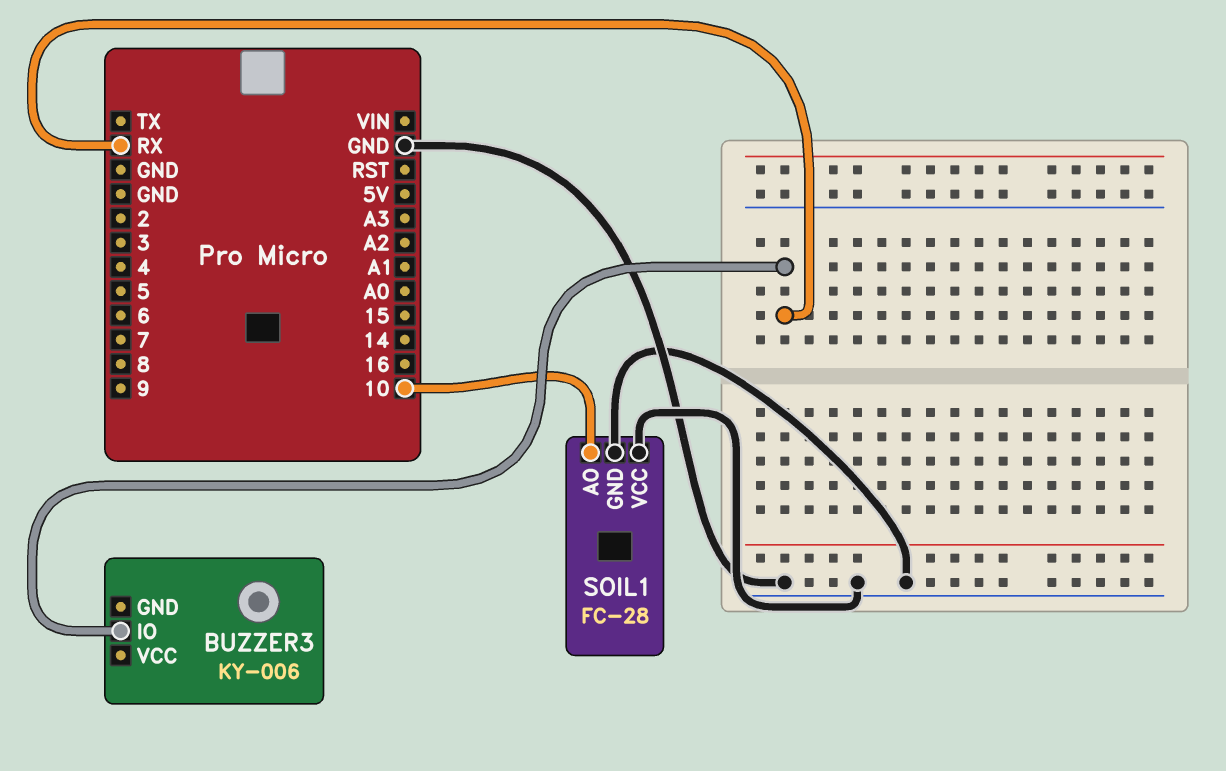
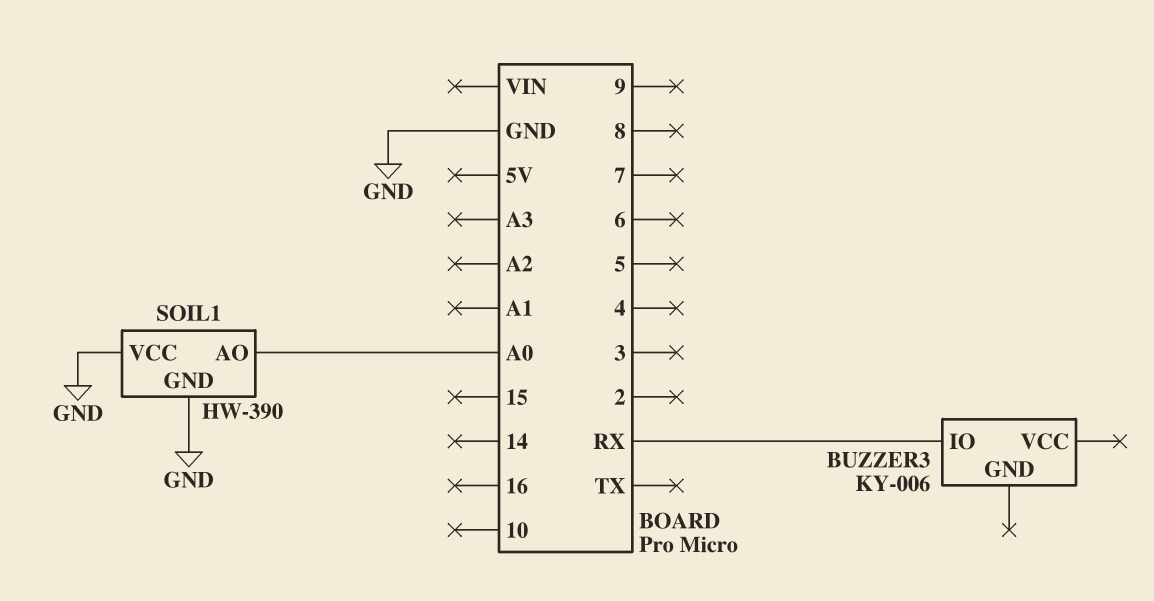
SOIL1: FC-28 -> HW-390
SOIL1 pin AO: 10 -> A0

